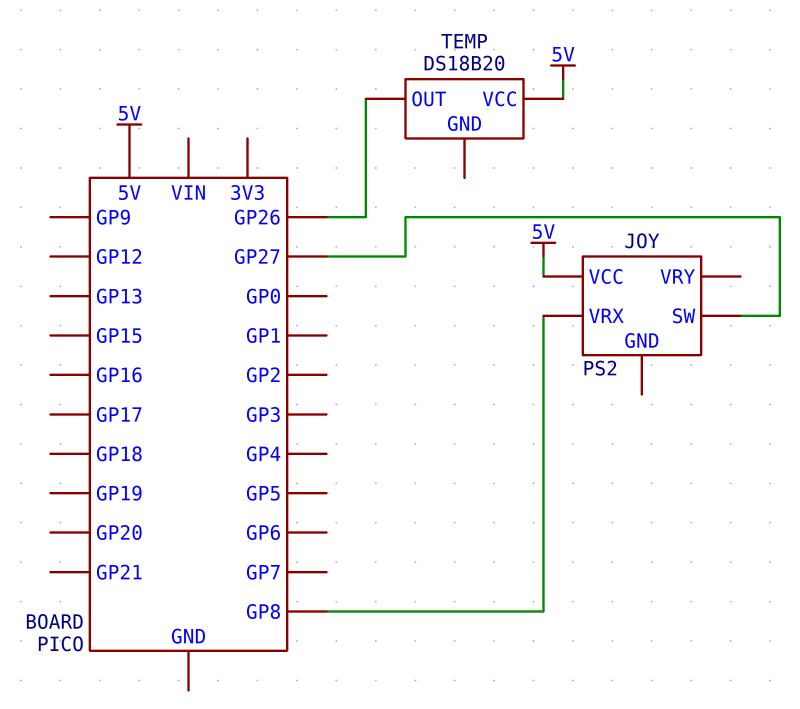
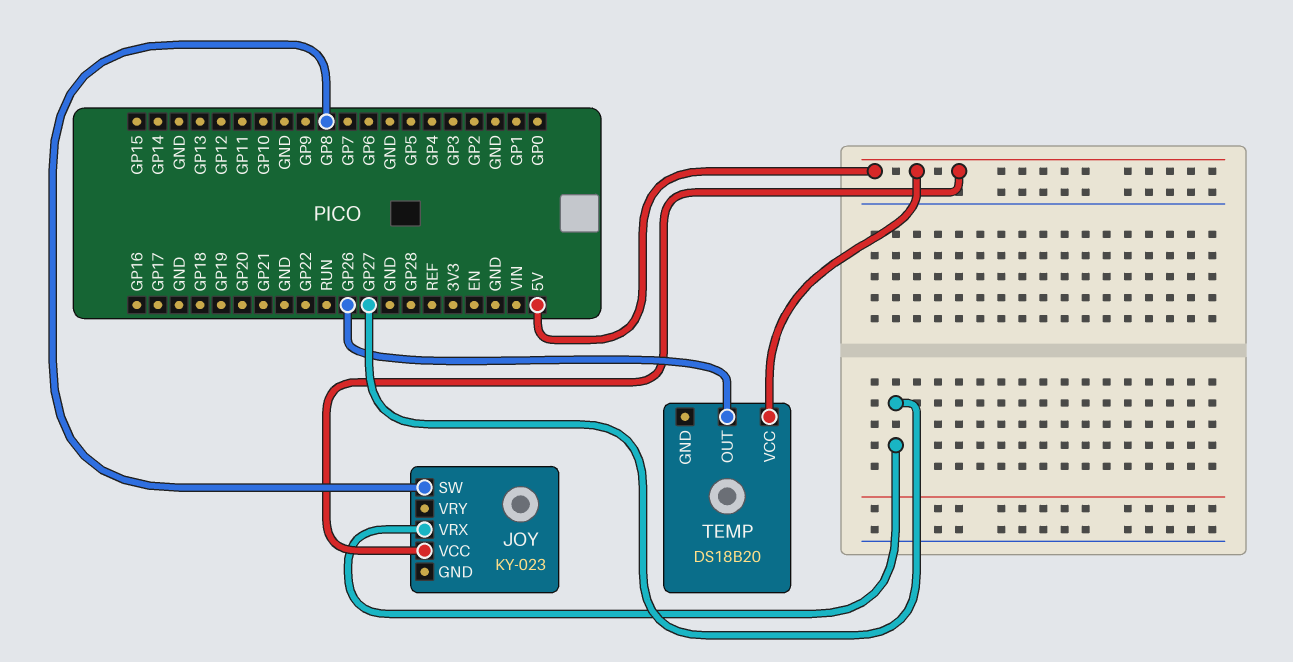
JOY: PS2 -> KY-023
JOY pin SW: GP27 -> GP8
JOY pin VRX: GP8 -> GP27

